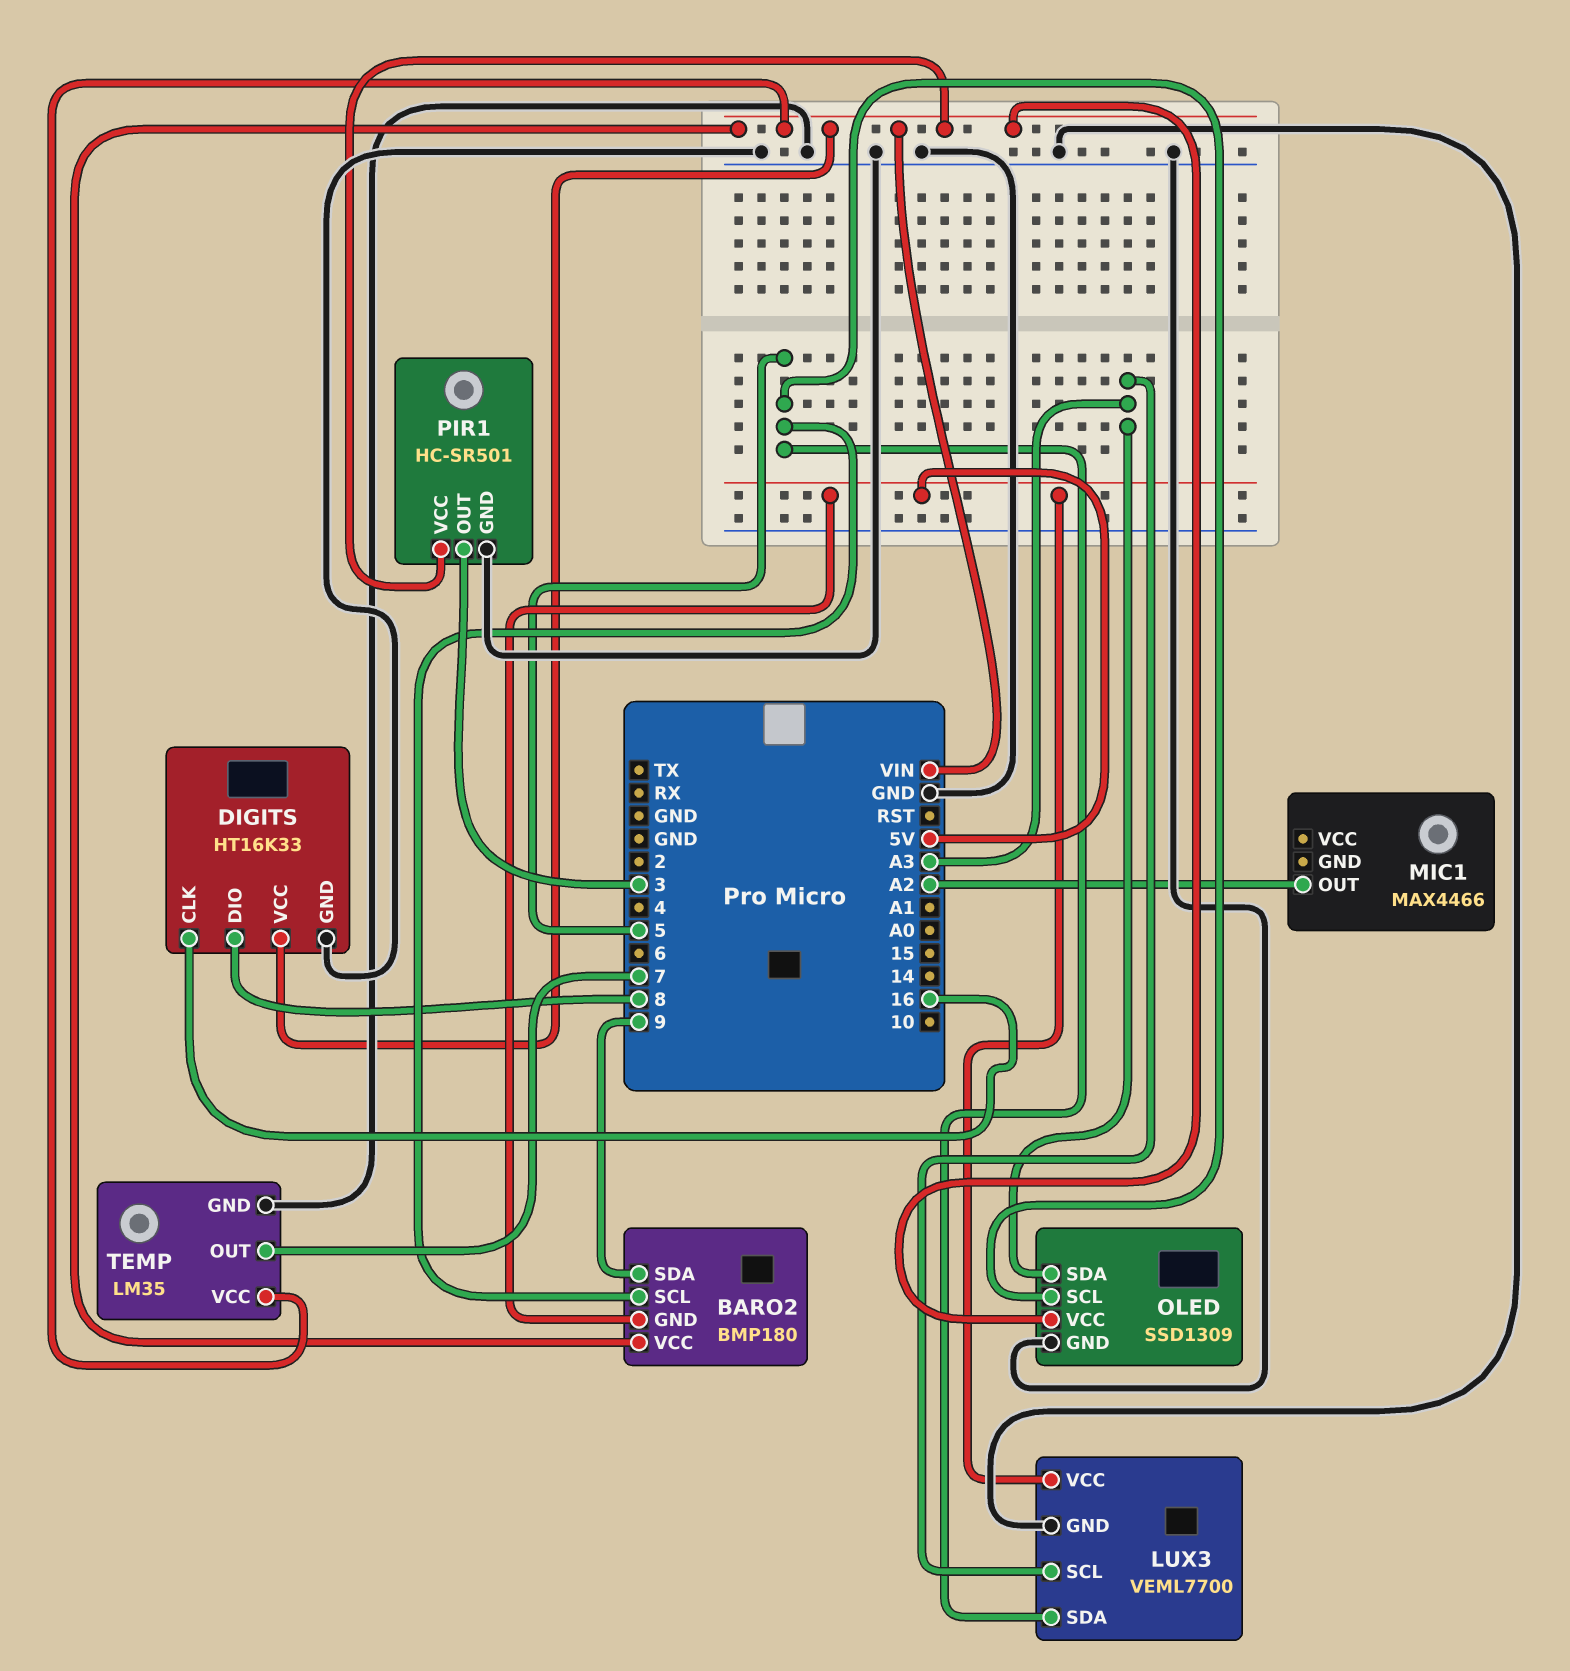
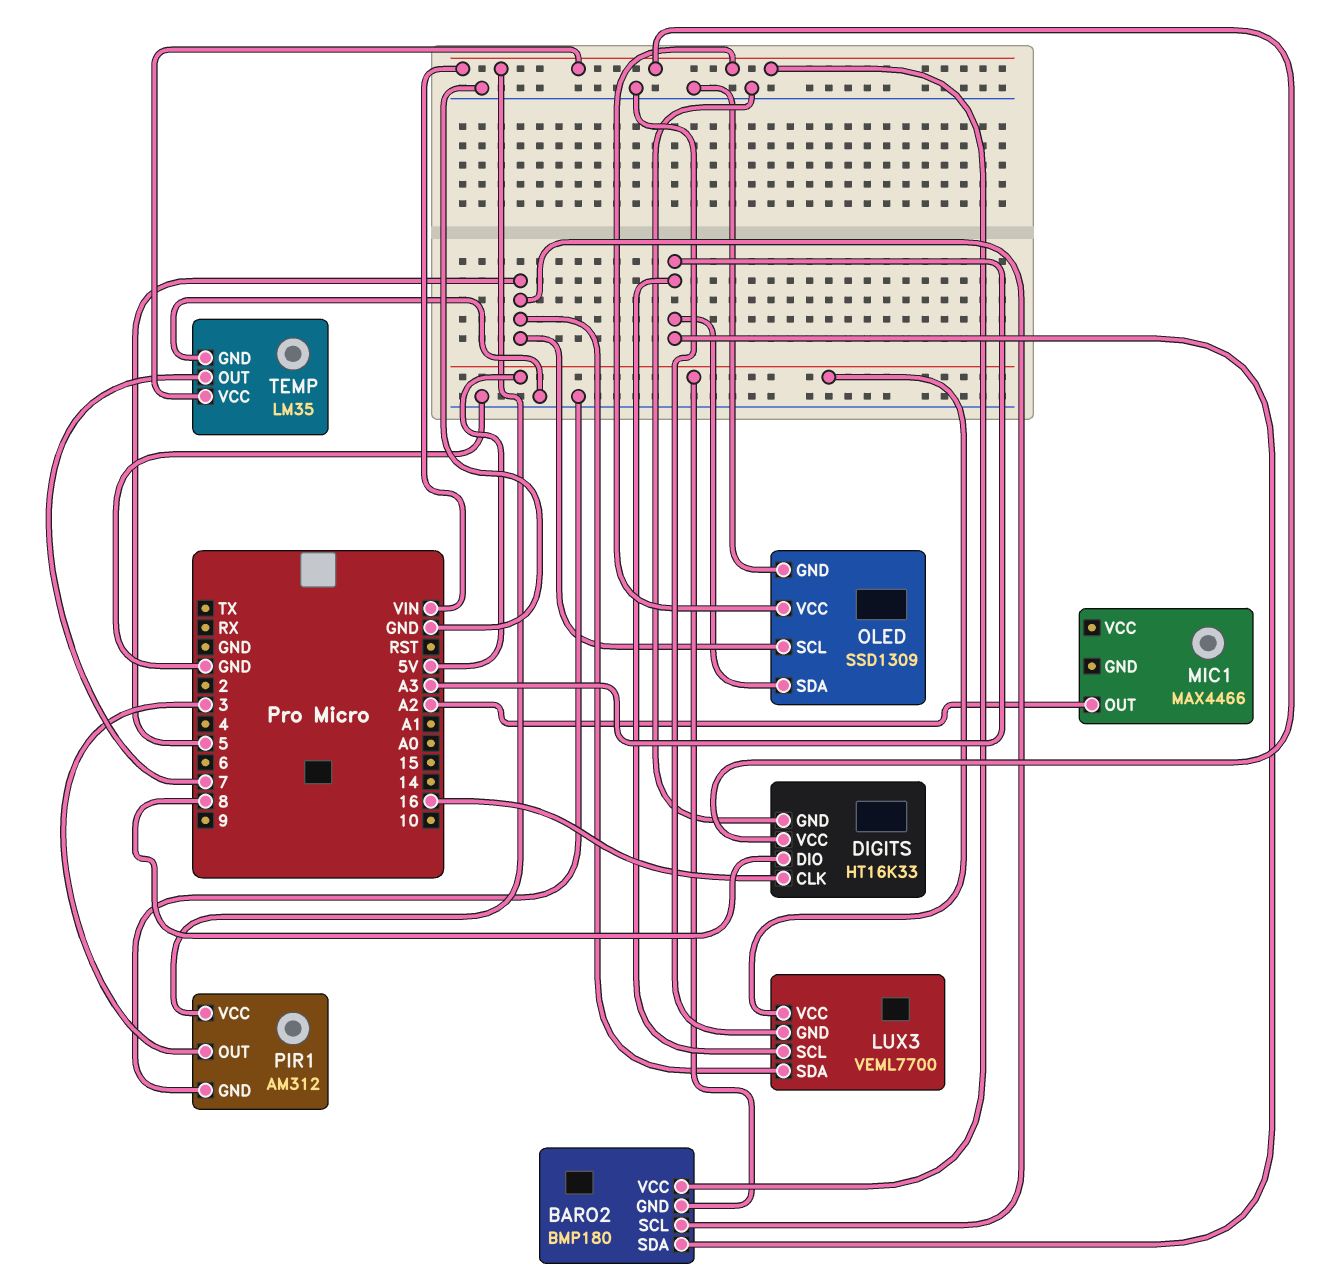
BARO2 pin SDA: 9 -> A3
PIR1: HC-SR501 -> AM312

